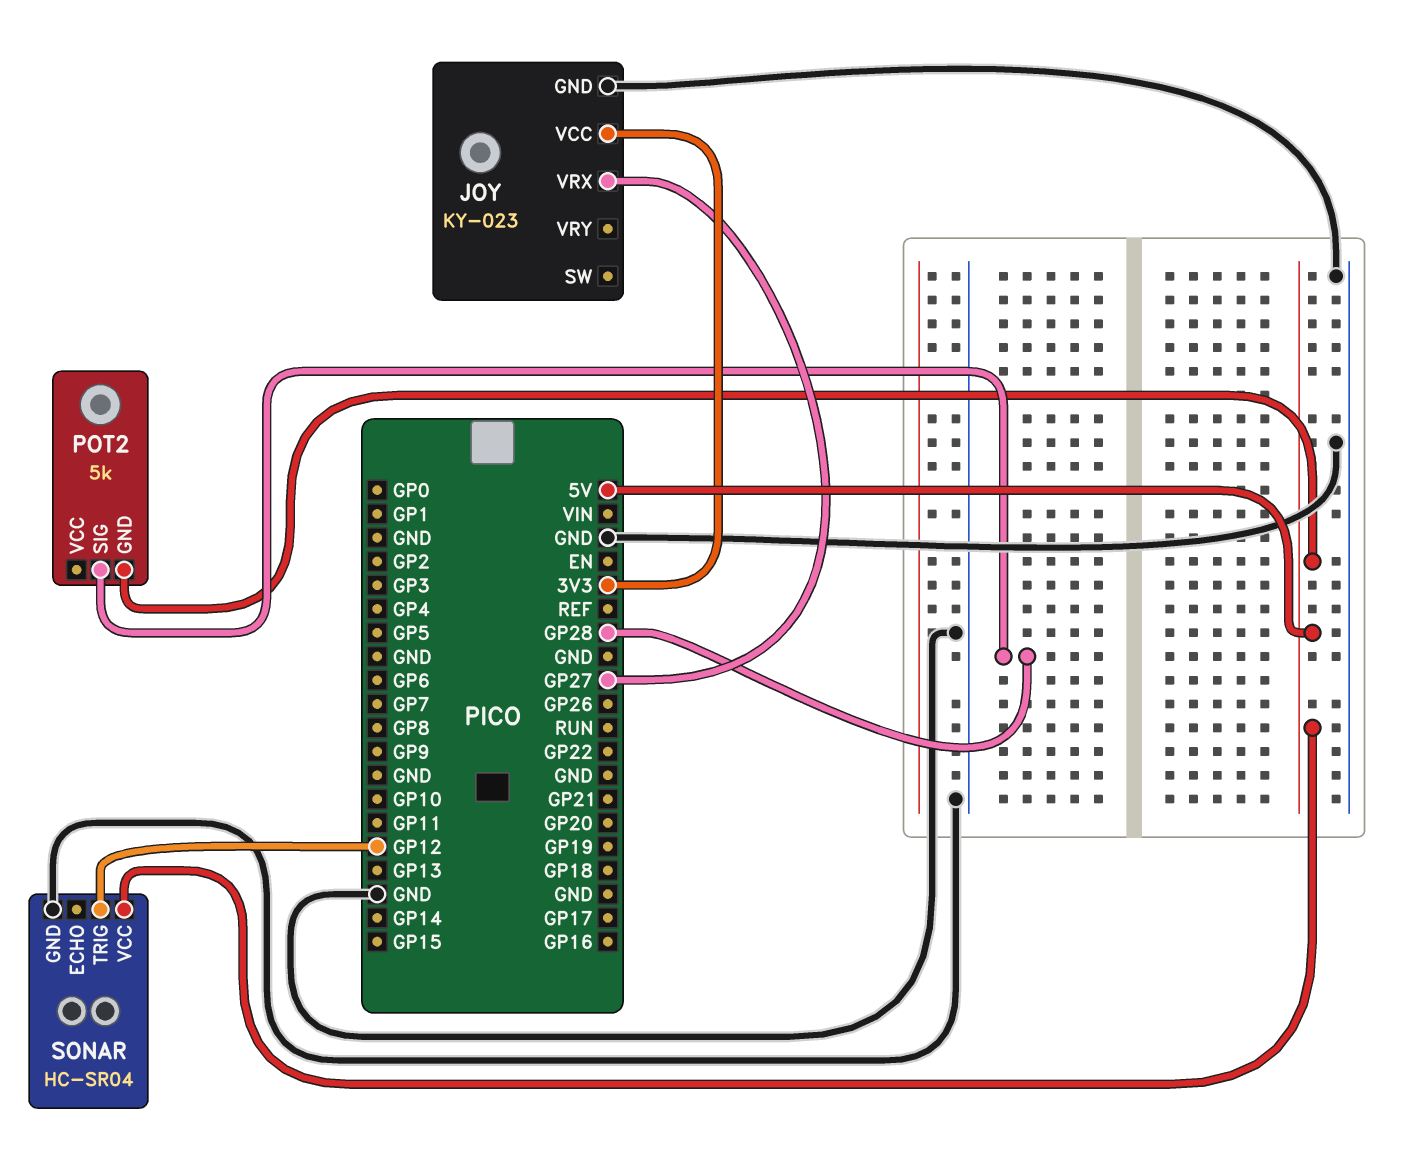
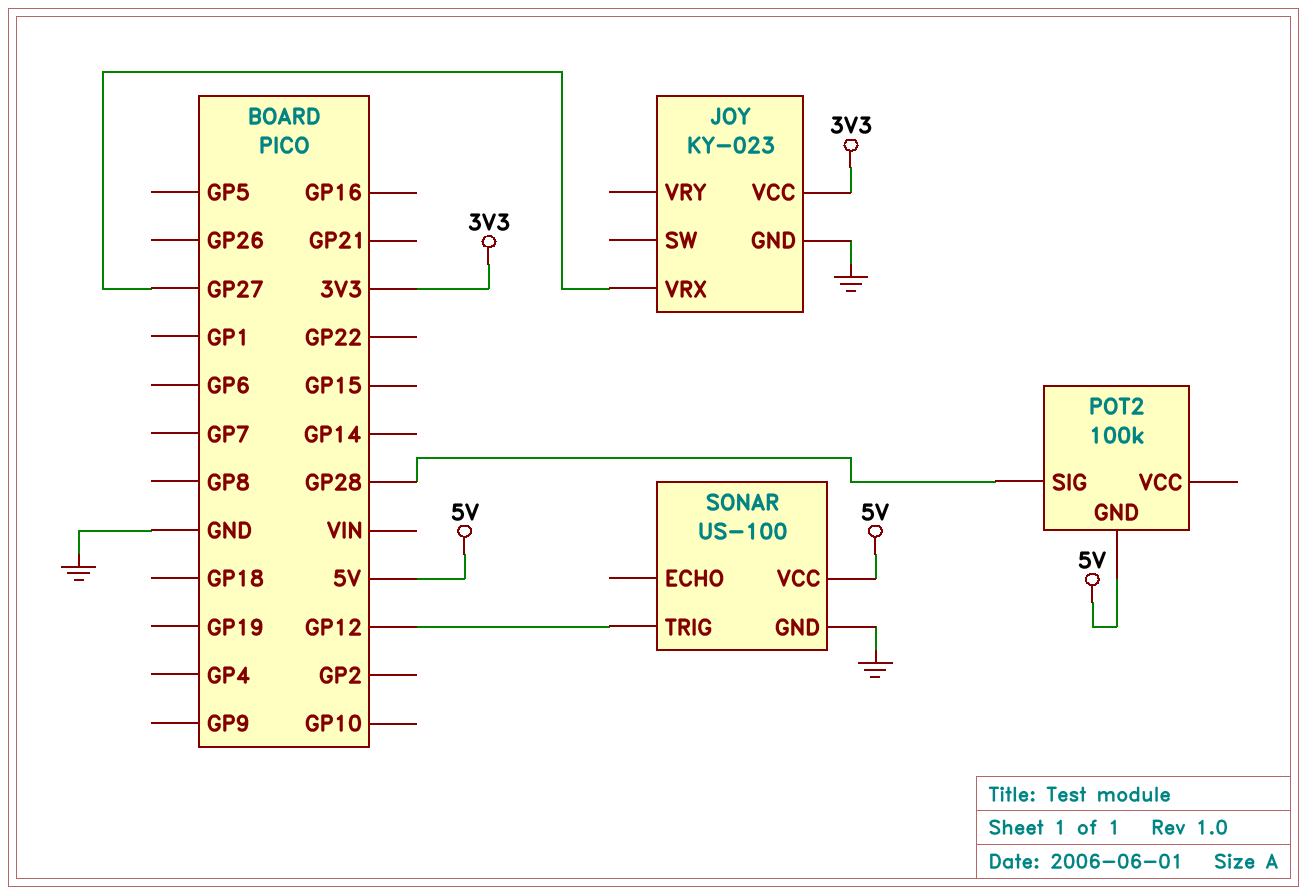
POT2: 5k -> 100k
SONAR: HC-SR04 -> US-100

